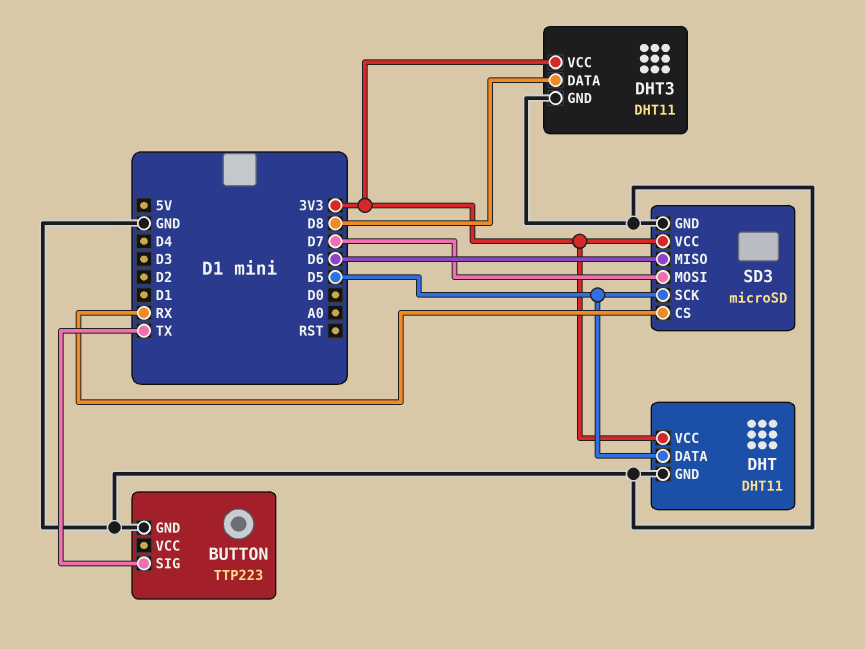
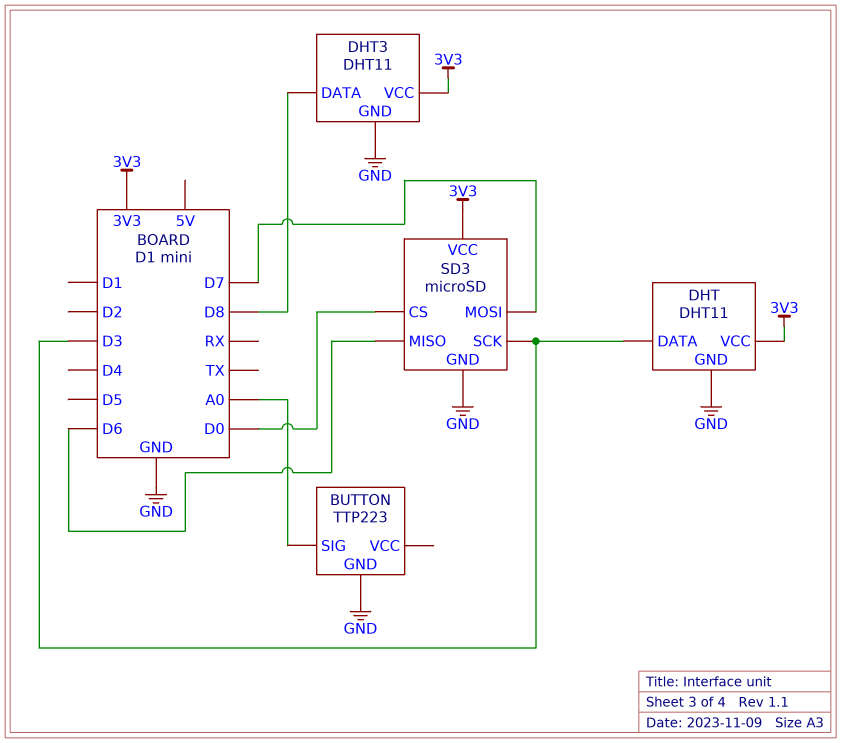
BUTTON pin SIG: TX -> A0
DHT pin DATA: D5 -> D3
SD3 pin CS: RX -> D0
SD3 pin SCK: D5 -> D3

